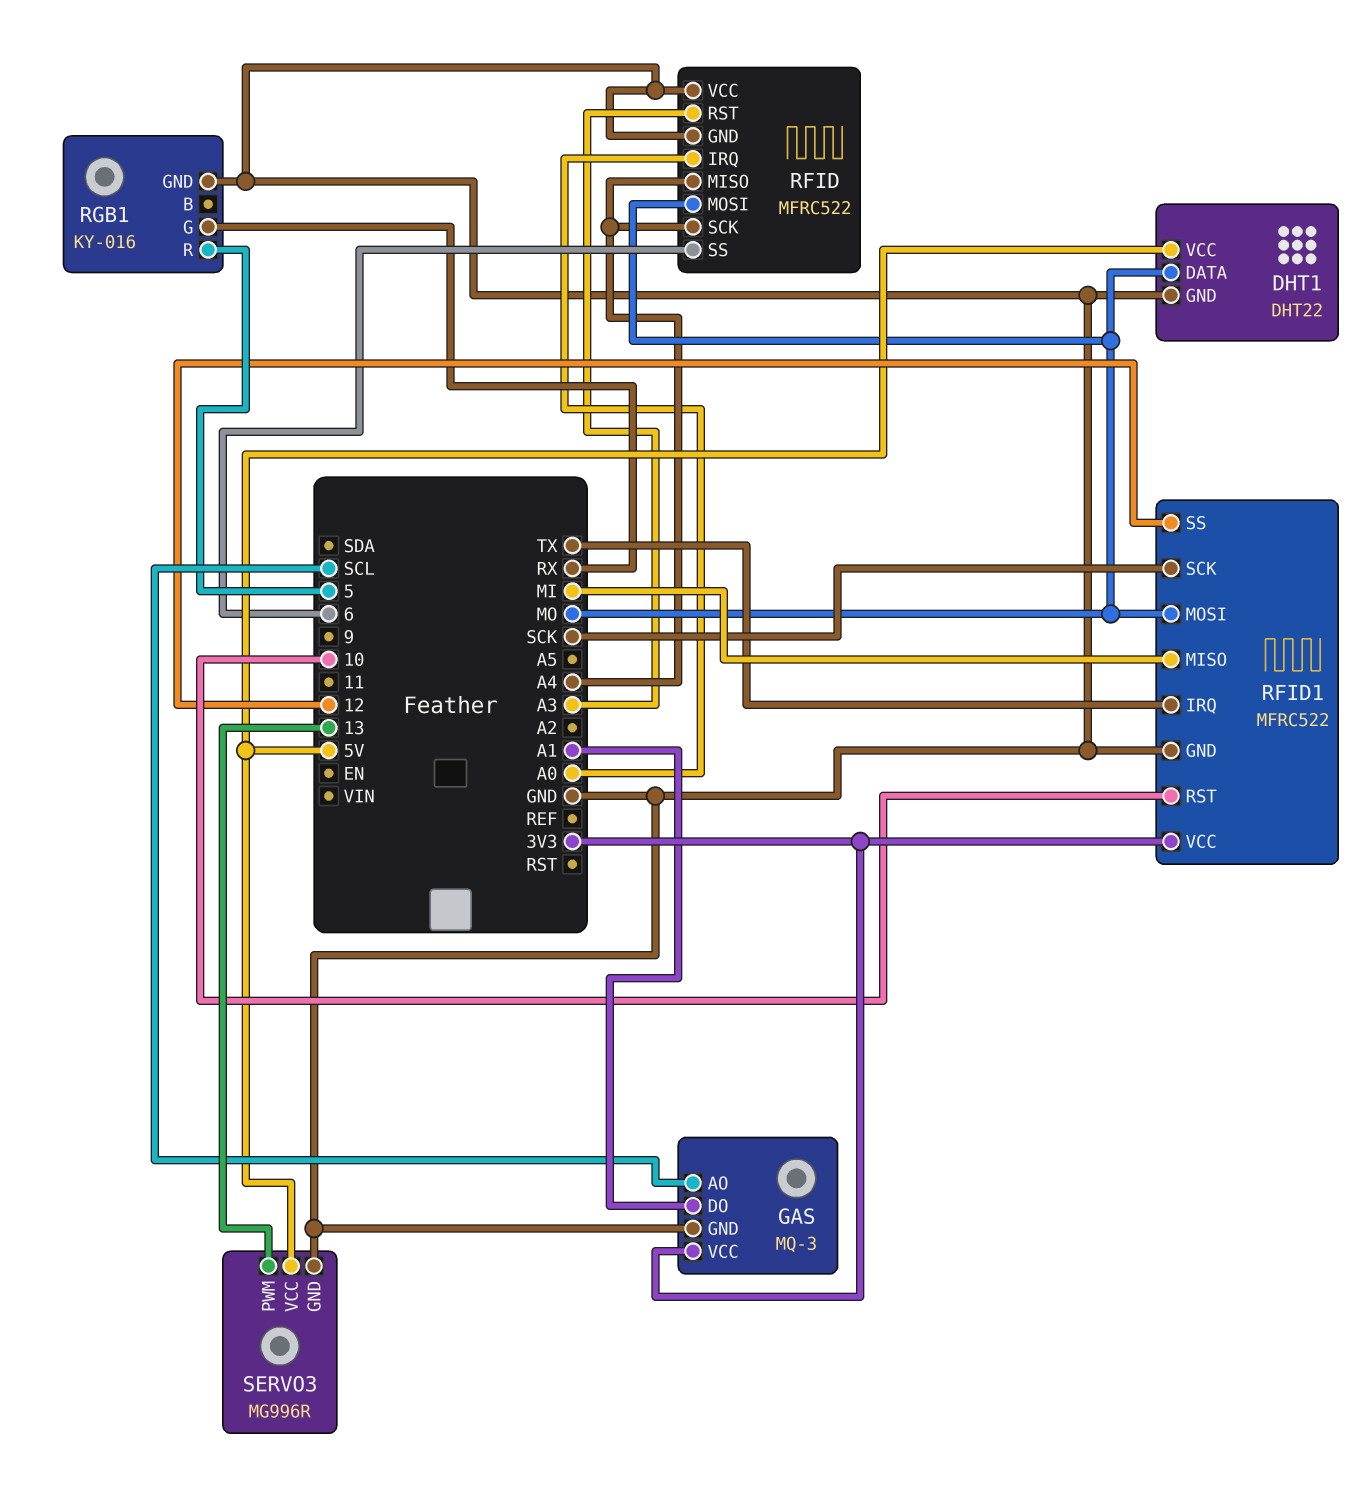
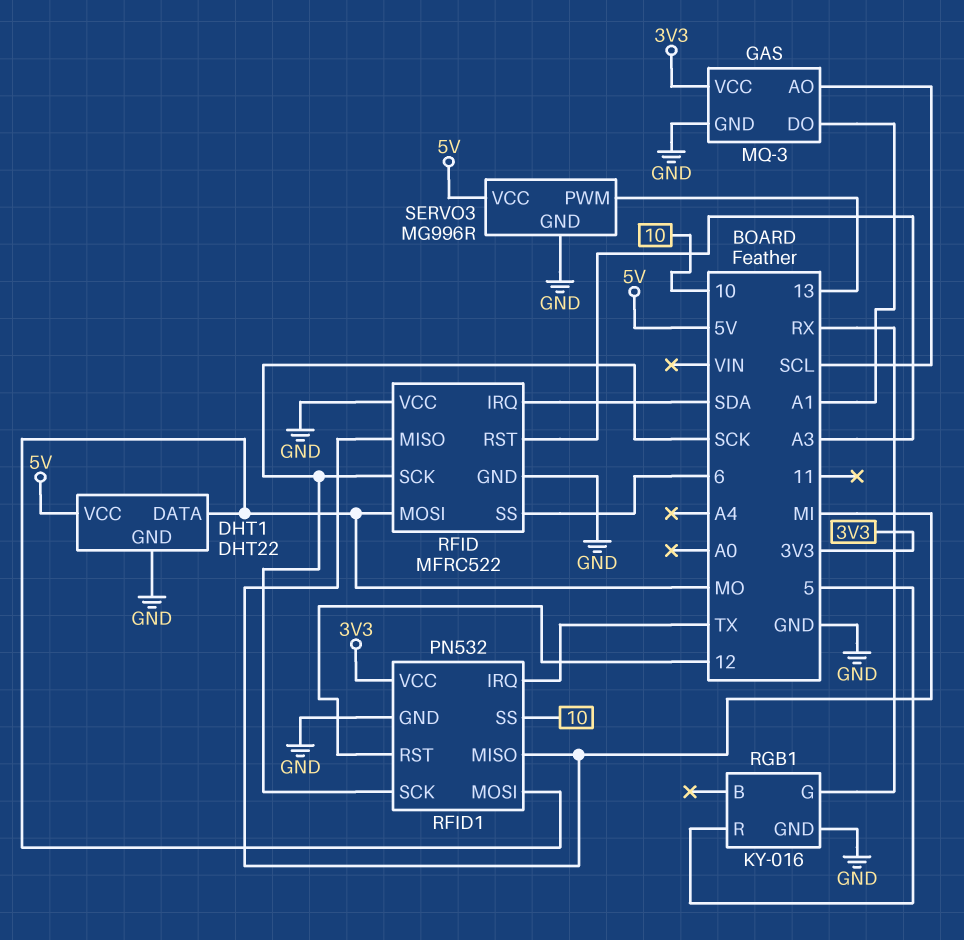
RFID pin IRQ: A0 -> SDA
RFID pin MISO: A4 -> MI
RFID pin SCK: A4 -> SCK
RFID1: MFRC522 -> PN532
RFID1 pin RST: 10 -> 12
RFID1 pin SS: 12 -> 10

